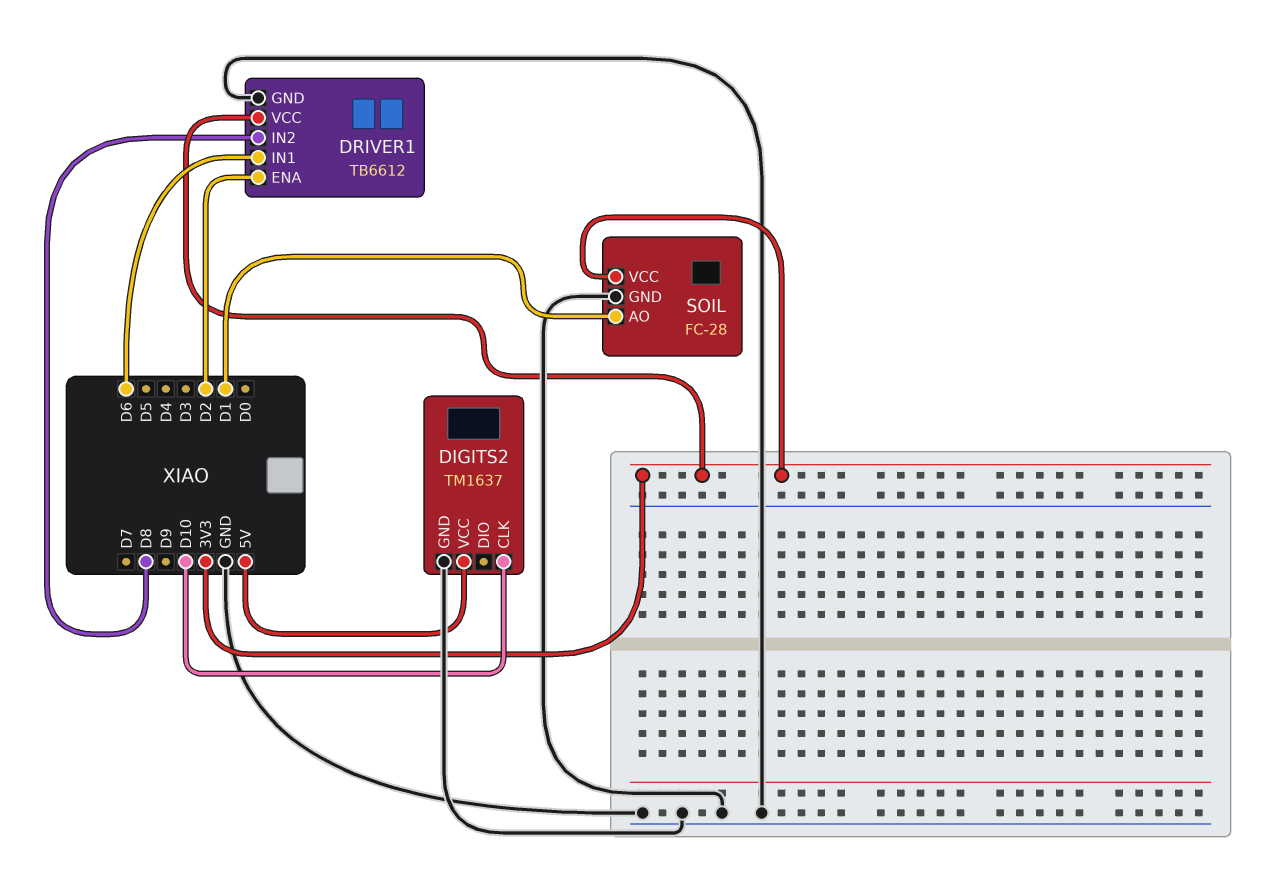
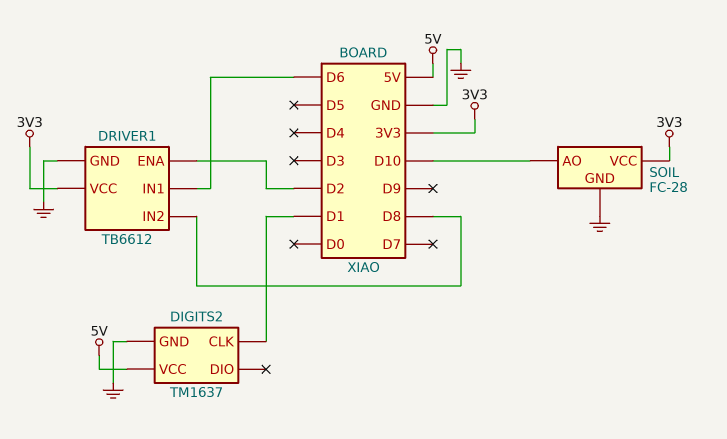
DIGITS2 pin CLK: D10 -> D1
SOIL pin AO: D1 -> D10

